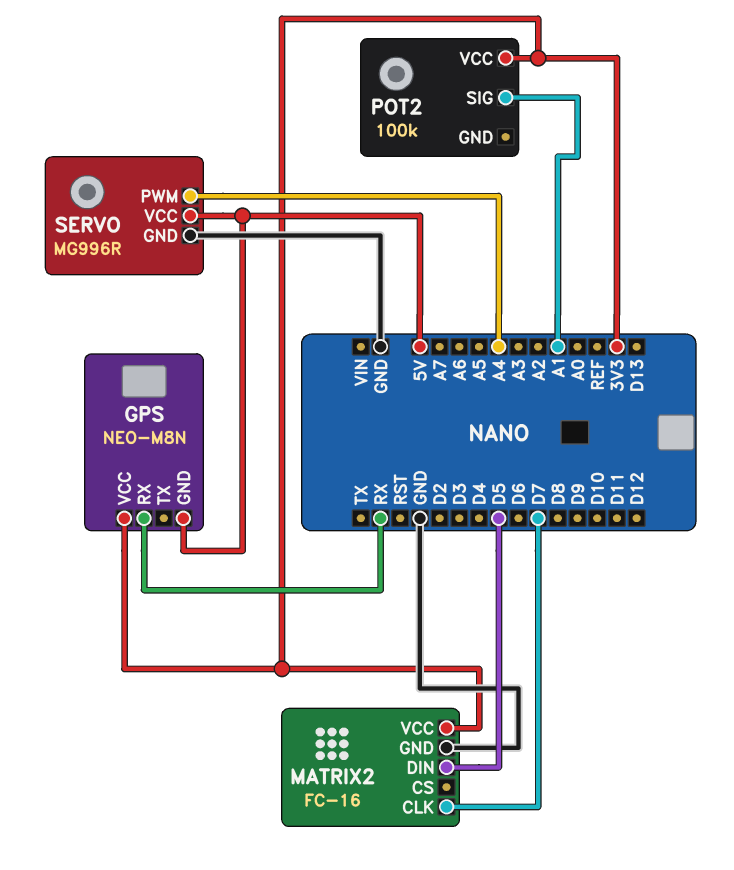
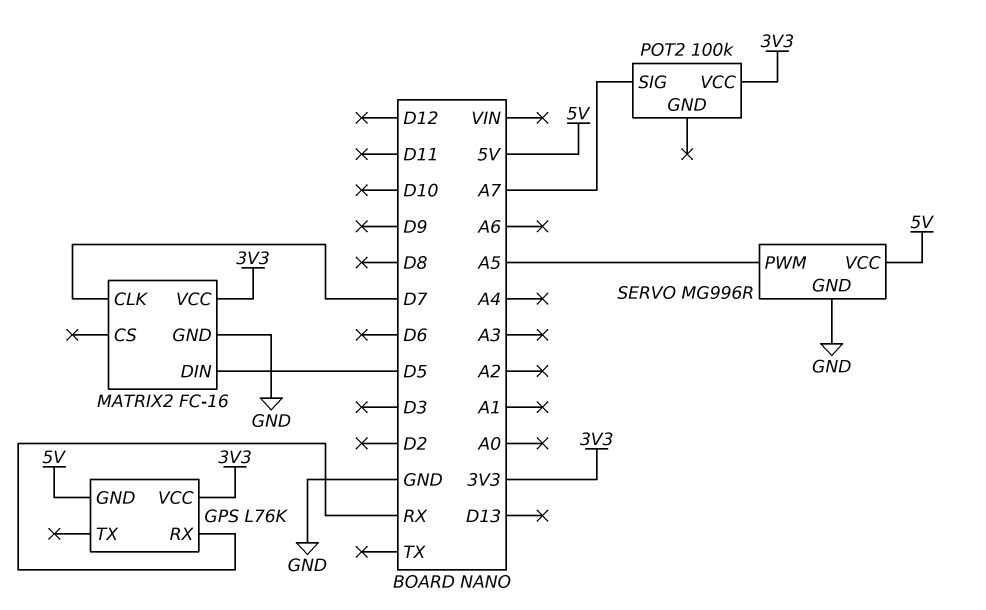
GPS: NEO-M8N -> L76K
POT2 pin SIG: A1 -> A7
SERVO pin PWM: A4 -> A5

